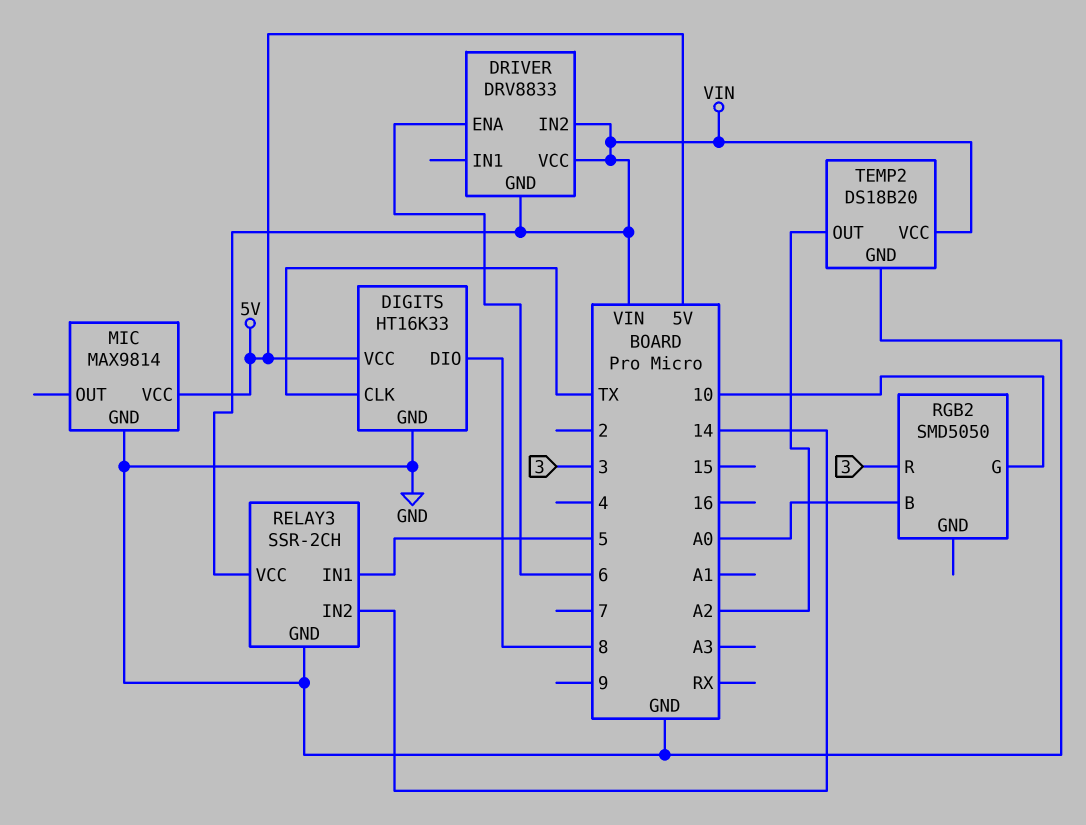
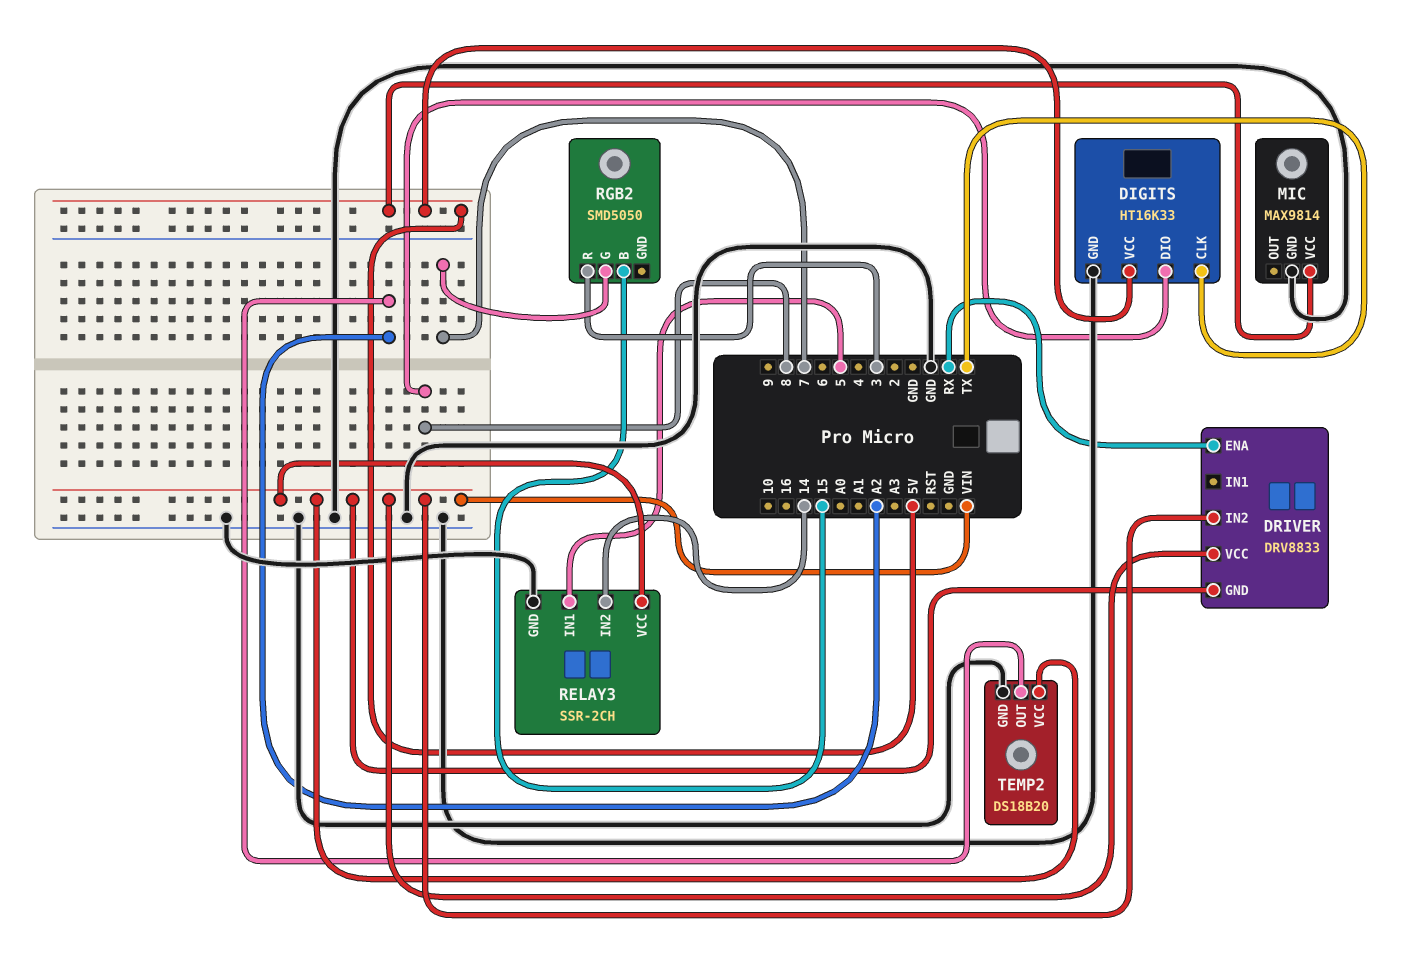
DRIVER pin ENA: 6 -> RX
RGB2 pin B: A0 -> 15
RGB2 pin G: 10 -> 7

